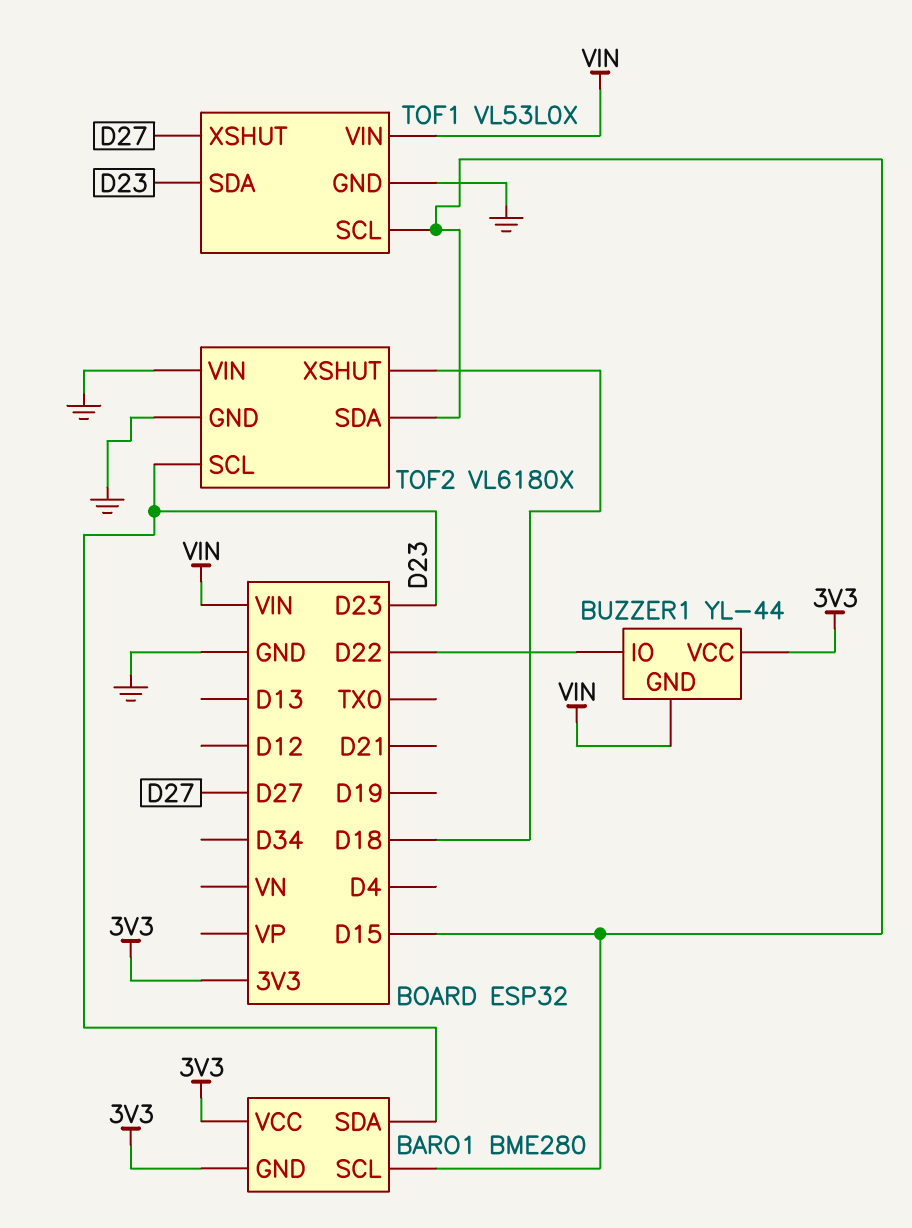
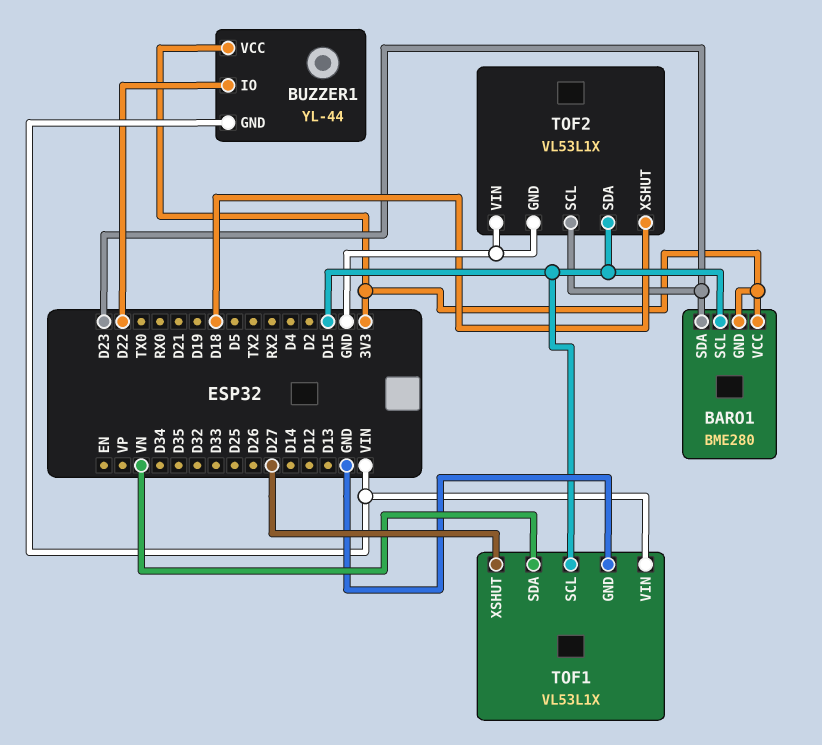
TOF1: VL53L0X -> VL53L1X
TOF1 pin SDA: D23 -> VN
TOF2: VL6180X -> VL53L1X

